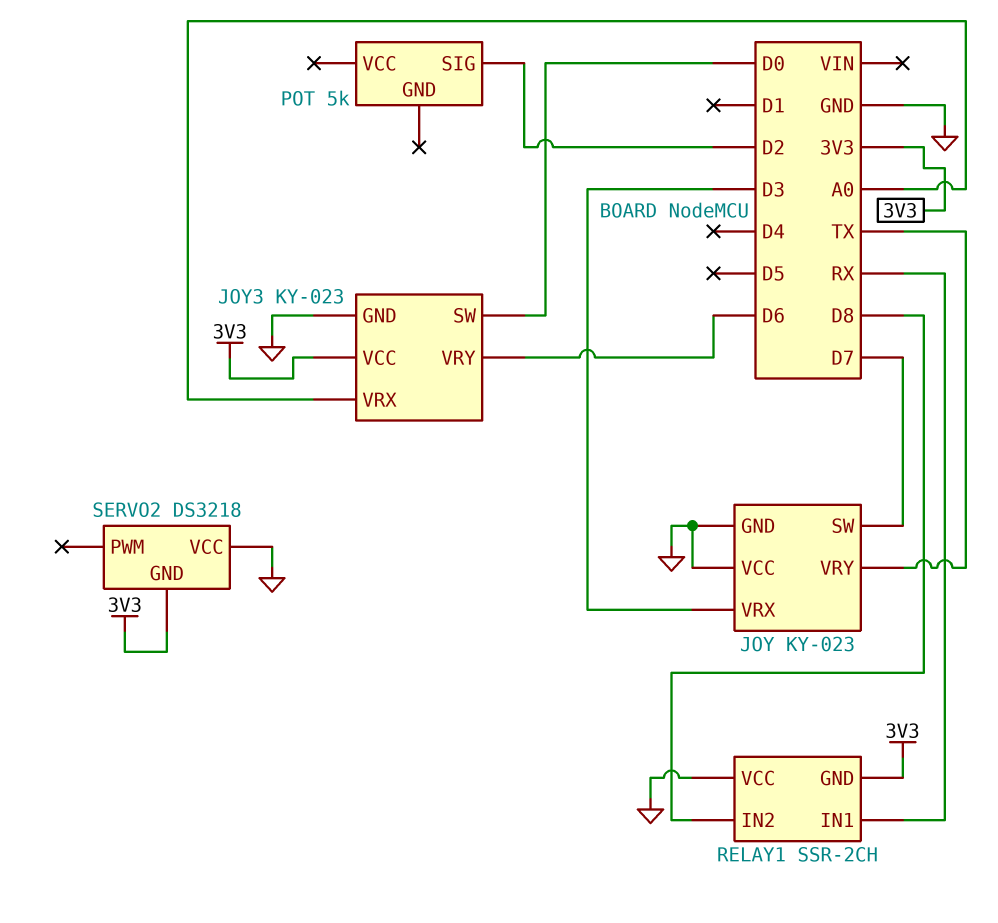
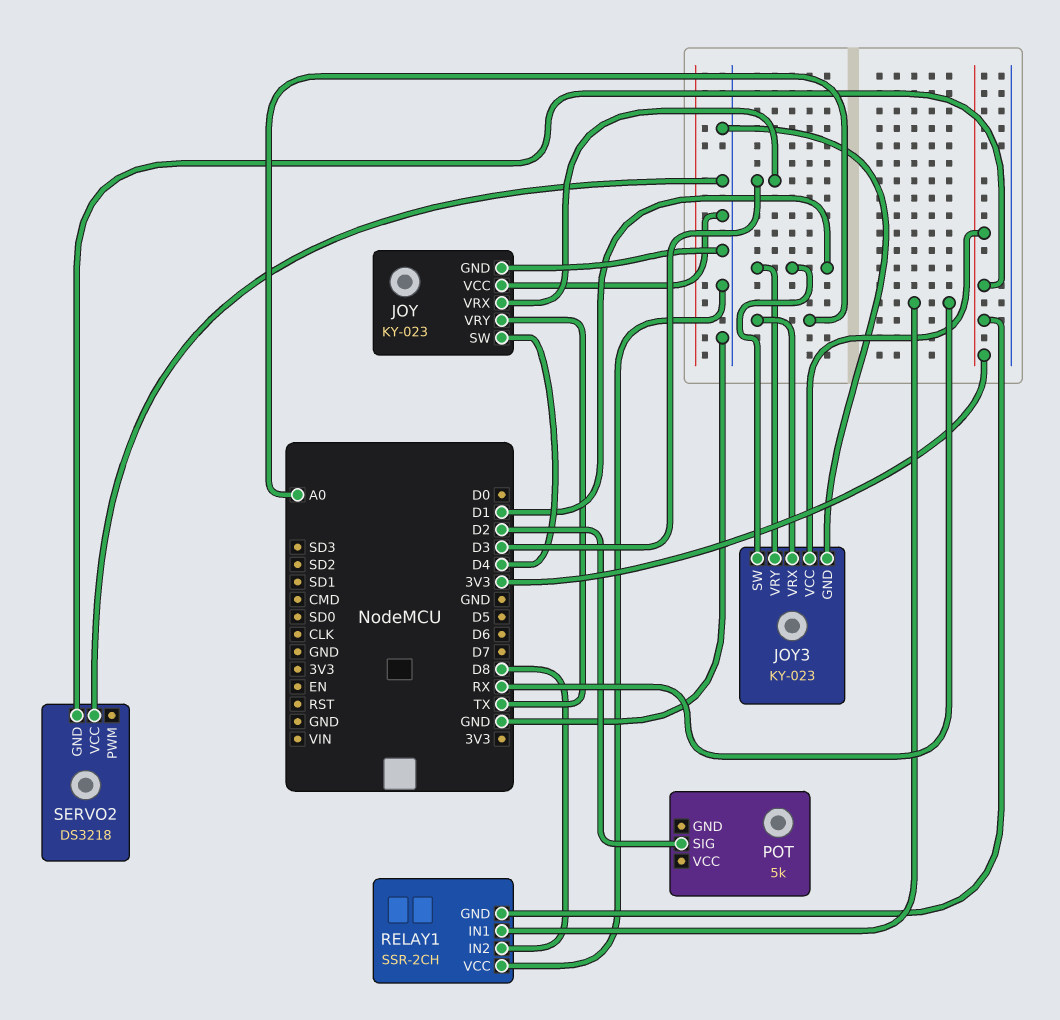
JOY pin SW: D7 -> D4
JOY3 pin SW: D0 -> D1
JOY3 pin VRY: D6 -> D1

